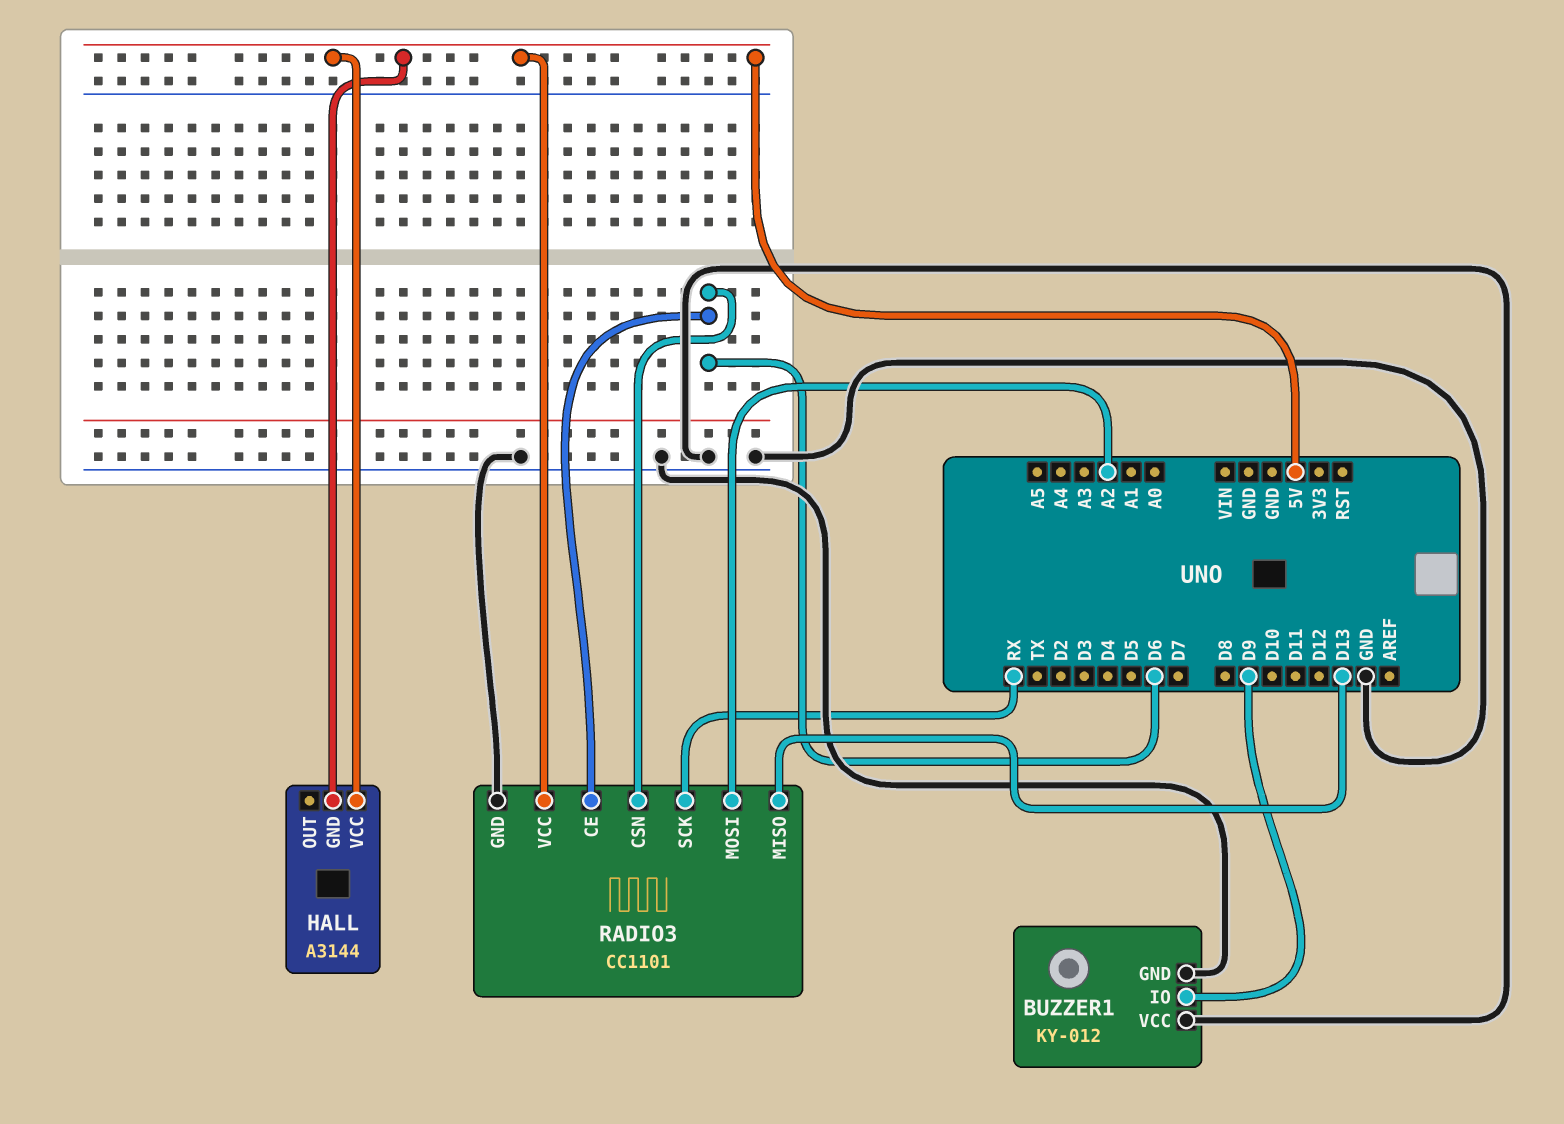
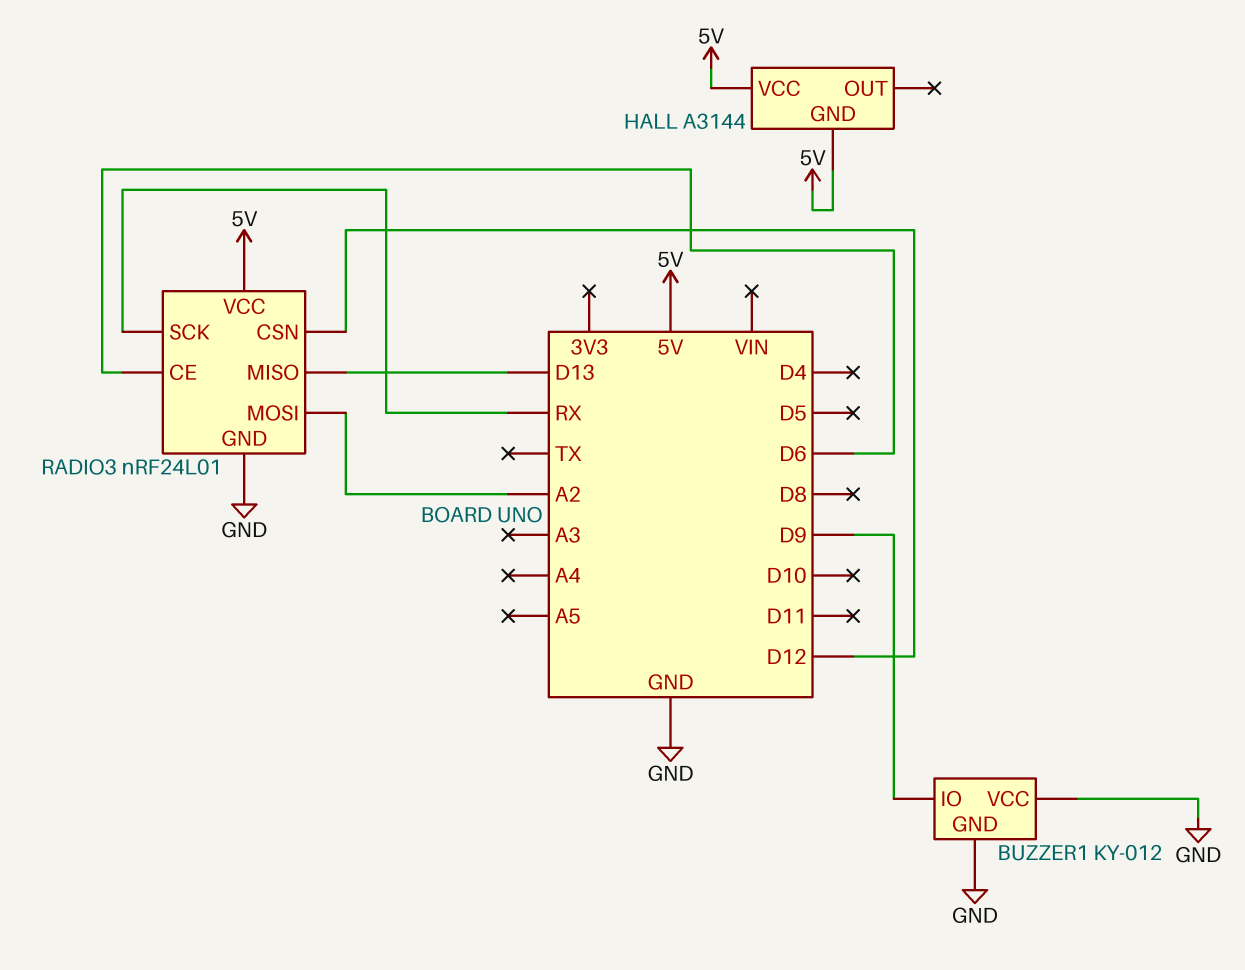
RADIO3: CC1101 -> nRF24L01
RADIO3 pin CSN: D6 -> D12

